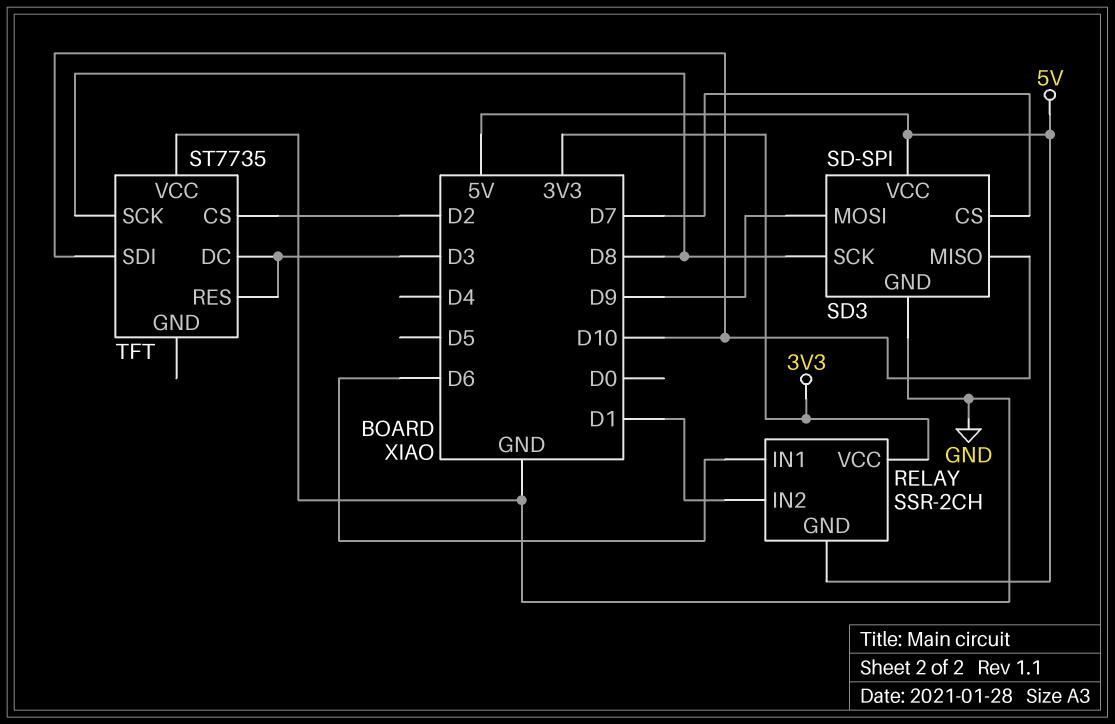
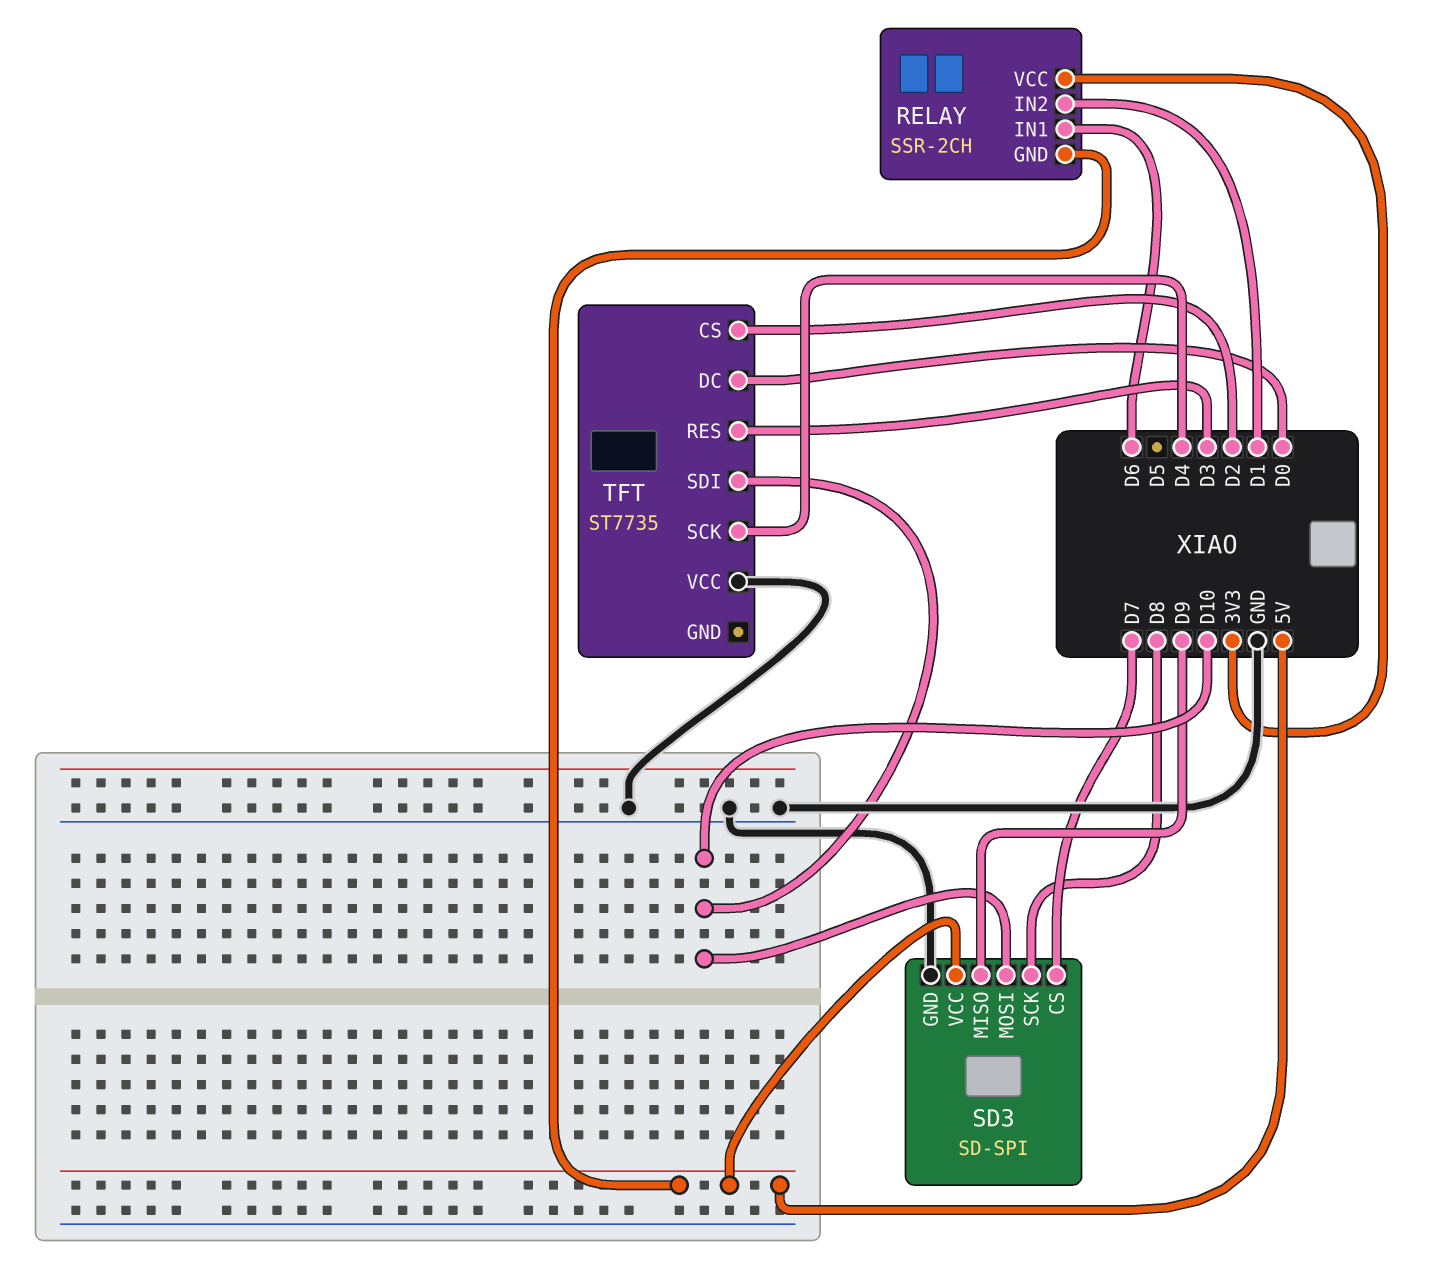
SD3 pin MISO: D10 -> D9
SD3 pin MOSI: D9 -> D10
TFT pin DC: D3 -> D0
TFT pin SCK: D8 -> D4

